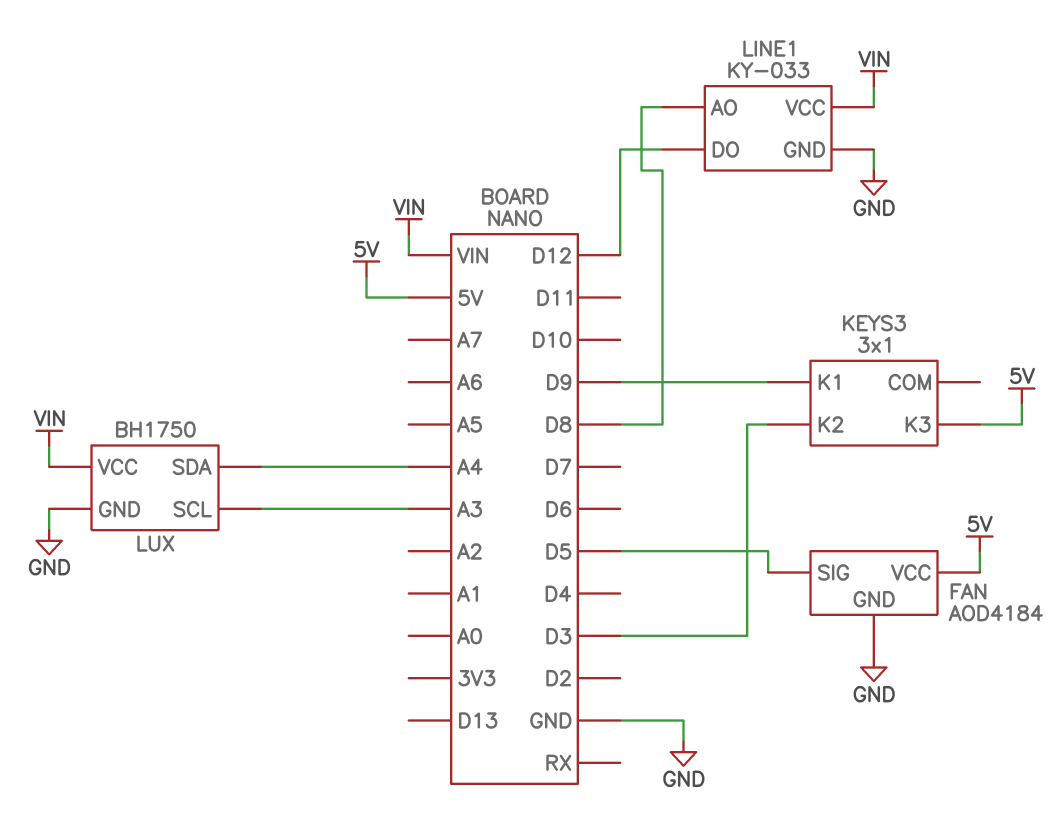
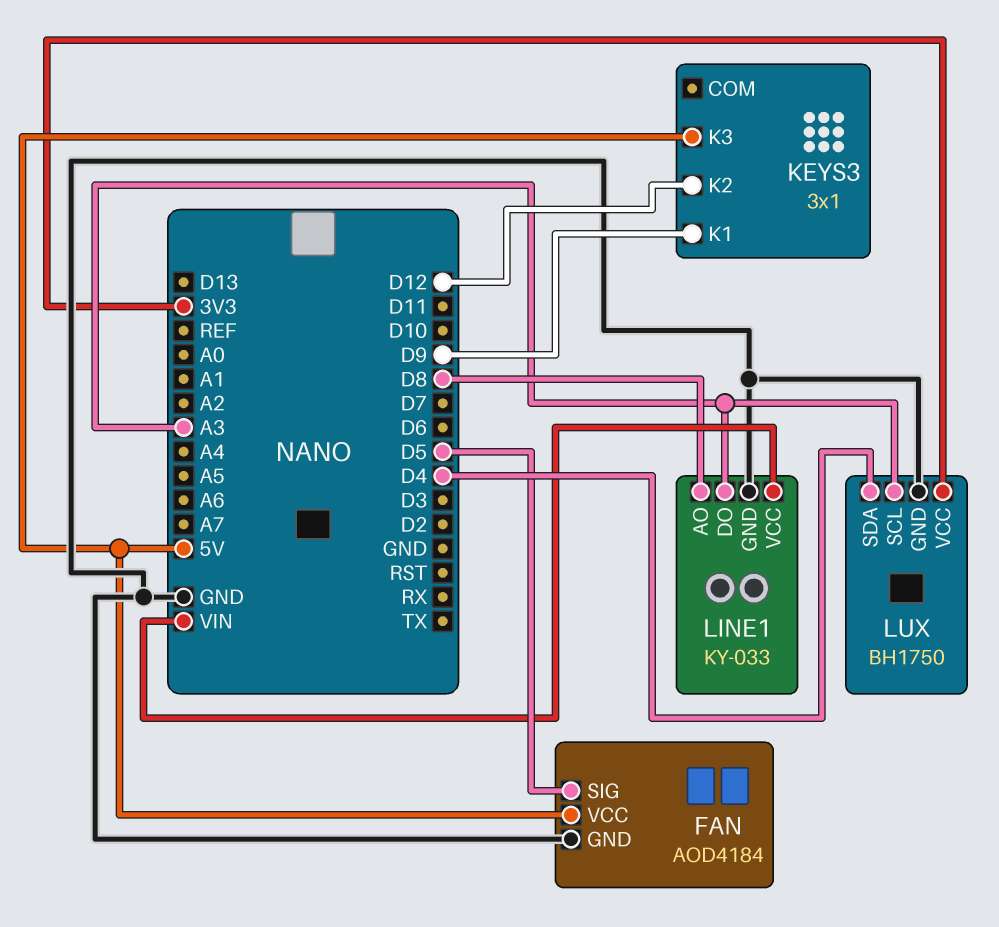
KEYS3 pin K2: D3 -> D12
LINE1 pin DO: D12 -> A3
LUX pin SDA: A4 -> D4
LUX pin VCC: VIN -> 3V3

